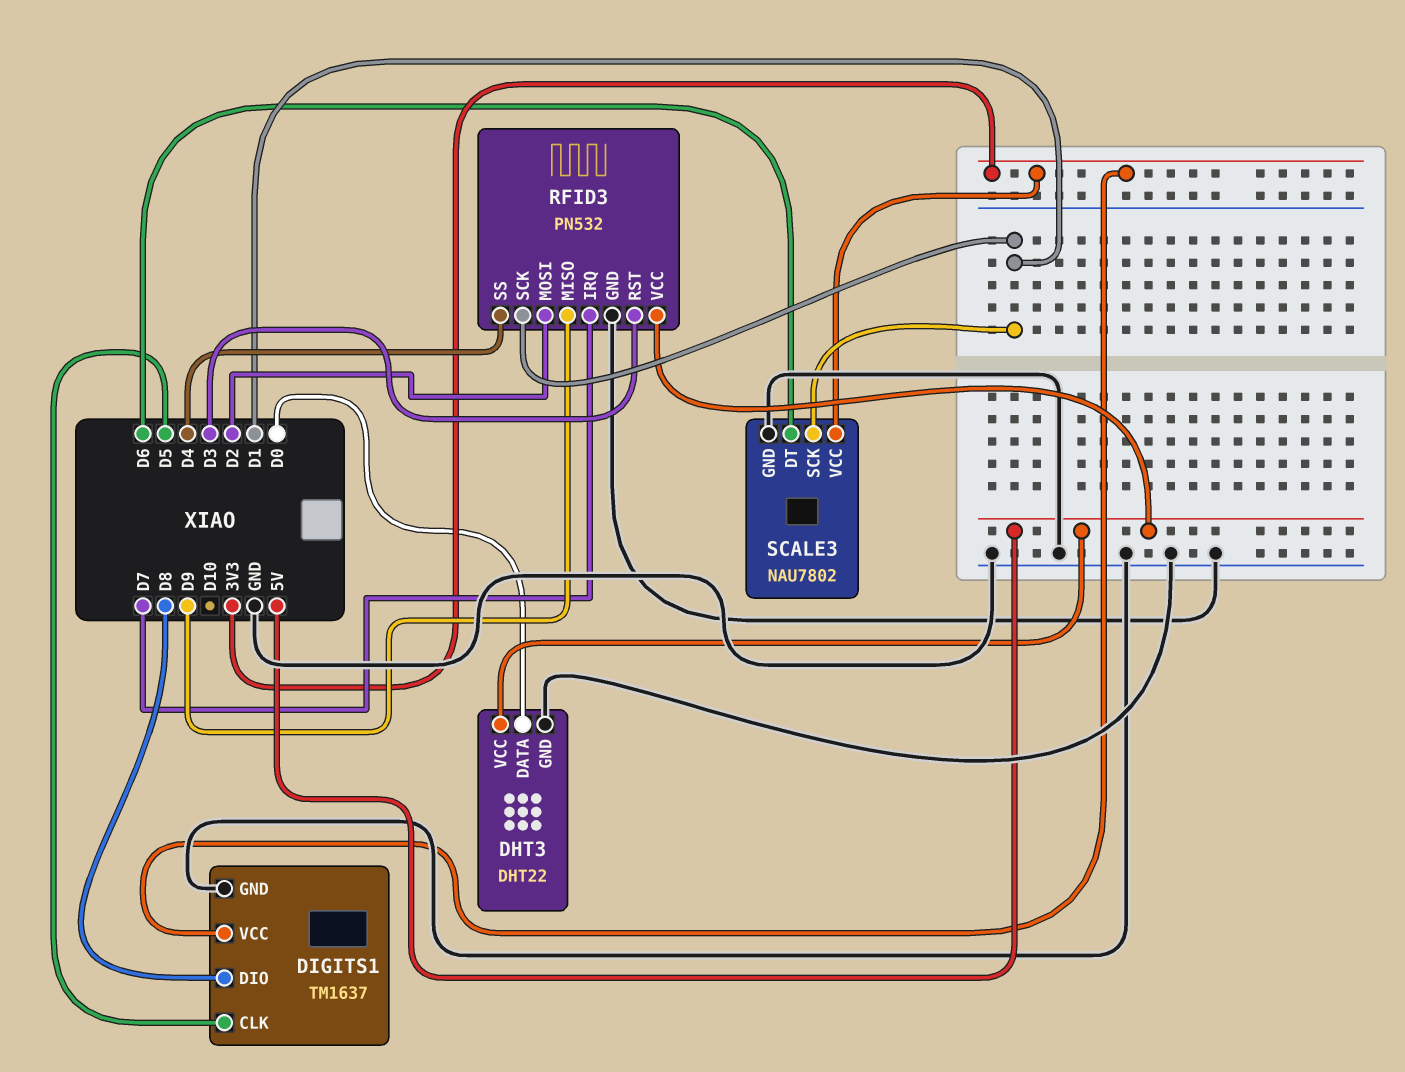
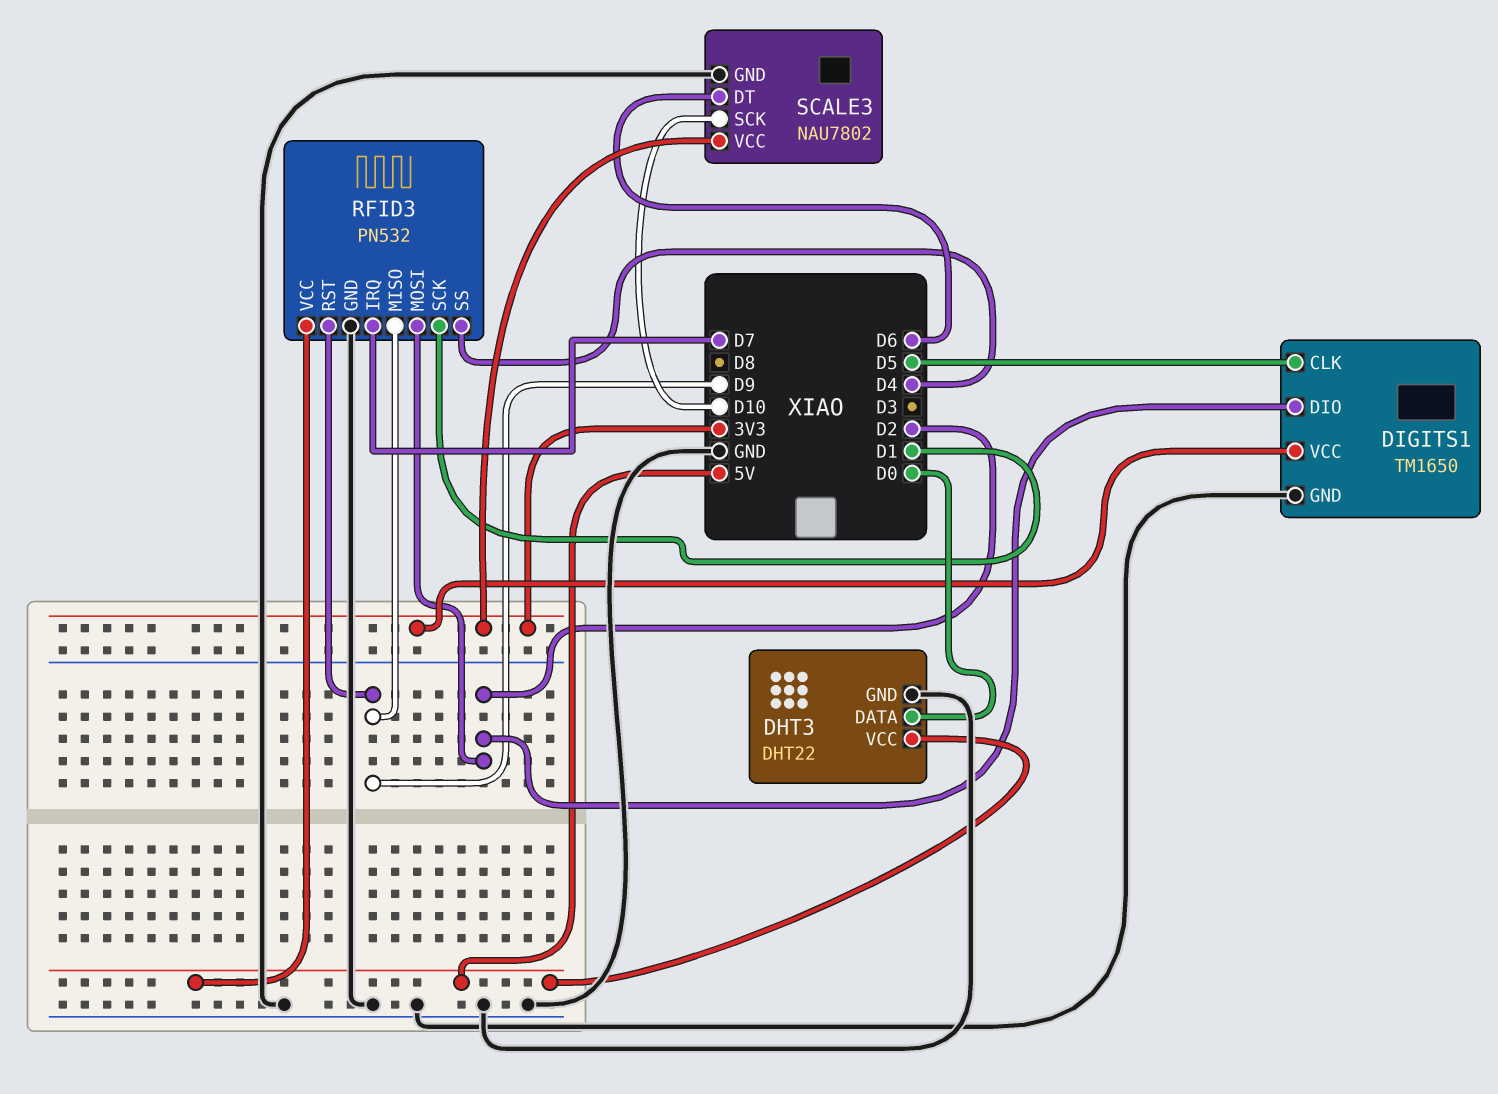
DIGITS1: TM1637 -> TM1650
DIGITS1 pin DIO: D8 -> D2
RFID3 pin RST: D3 -> D9
SCALE3 pin SCK: D1 -> D10

